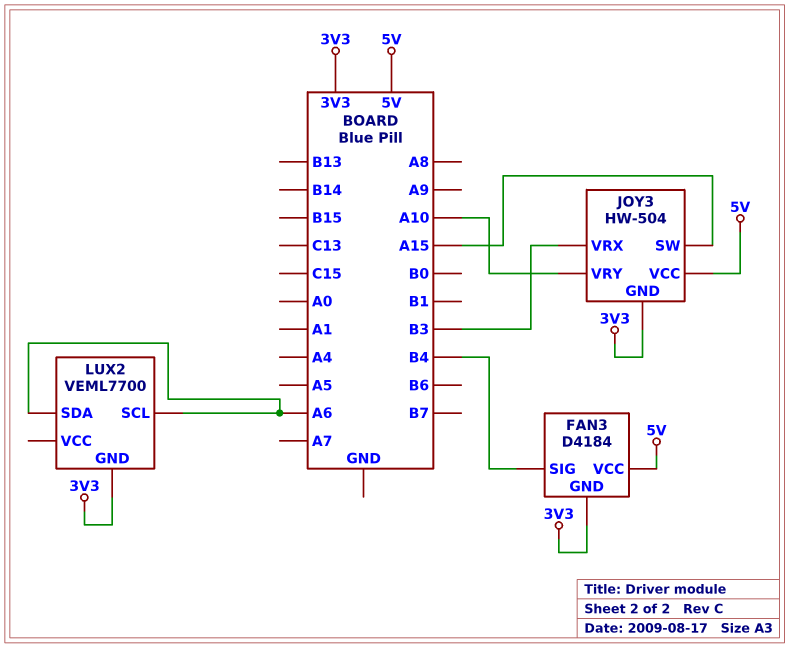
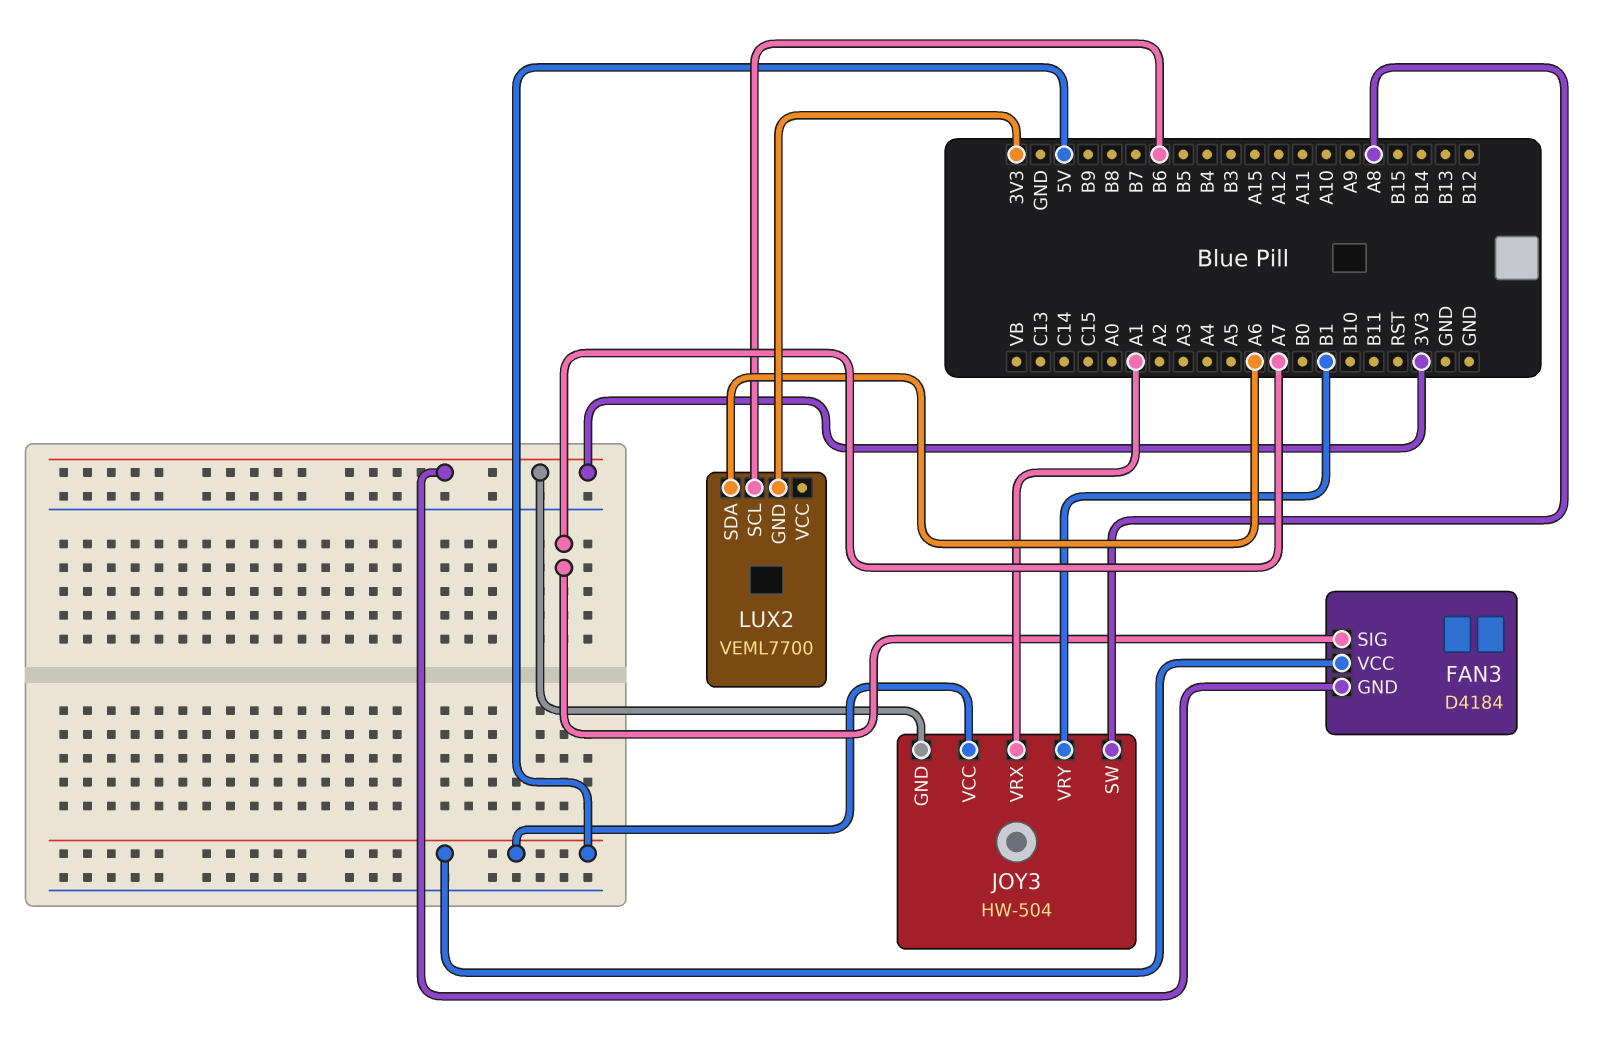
FAN3 pin SIG: B4 -> A7
JOY3 pin SW: A15 -> A8
JOY3 pin VRX: B3 -> A1
JOY3 pin VRY: A10 -> B1
LUX2 pin SCL: A6 -> B6

